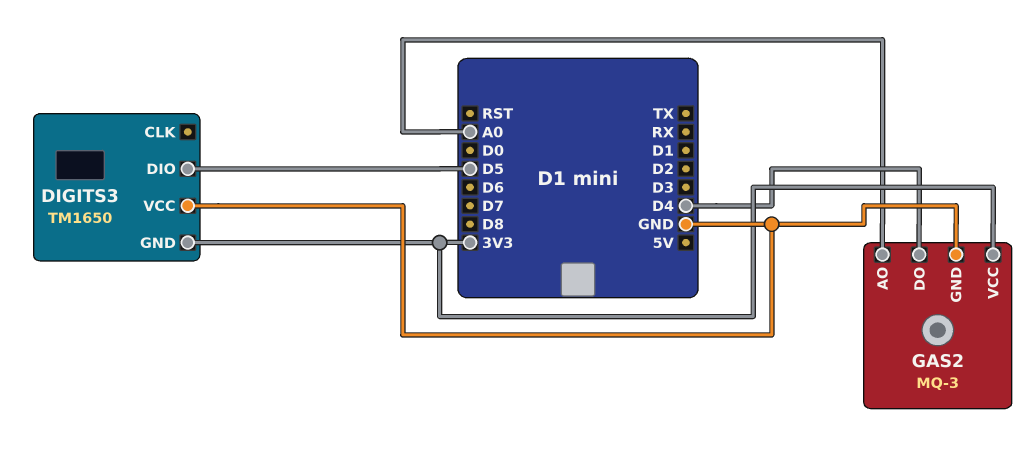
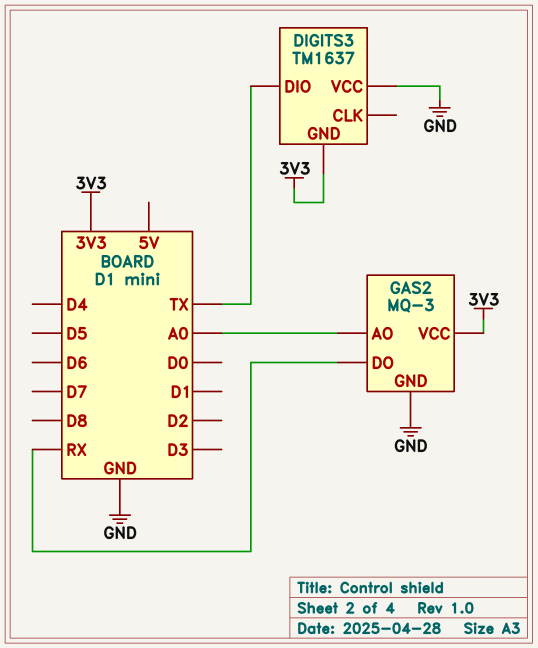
DIGITS3: TM1650 -> TM1637
DIGITS3 pin DIO: D5 -> TX
GAS2 pin DO: D4 -> RX

